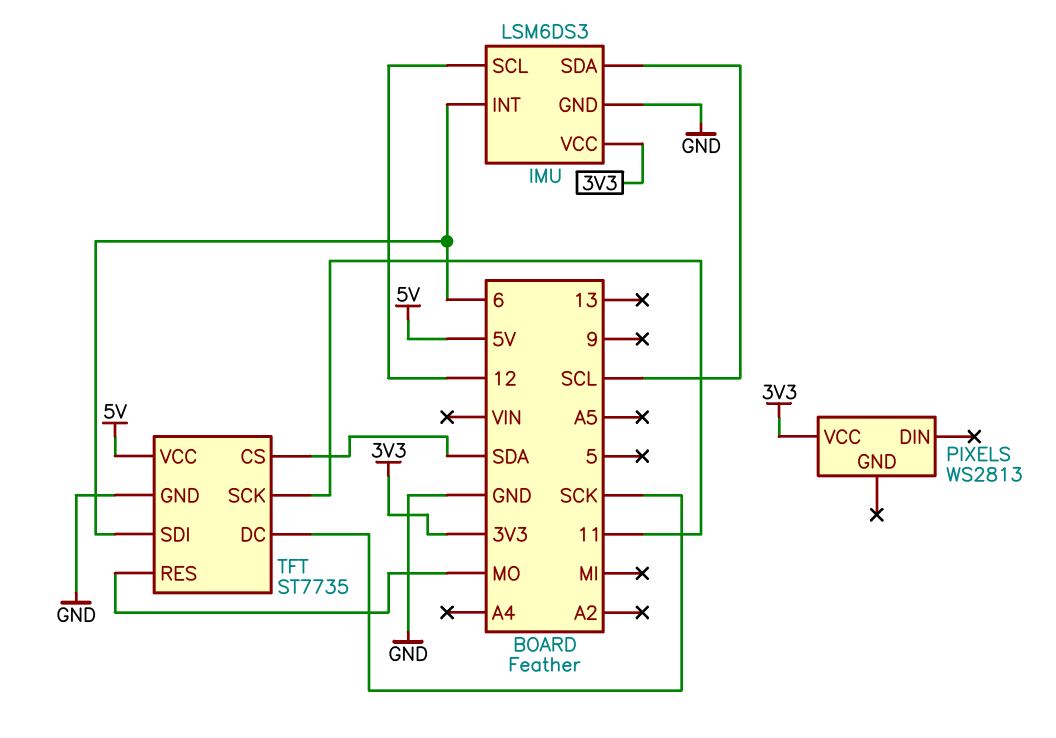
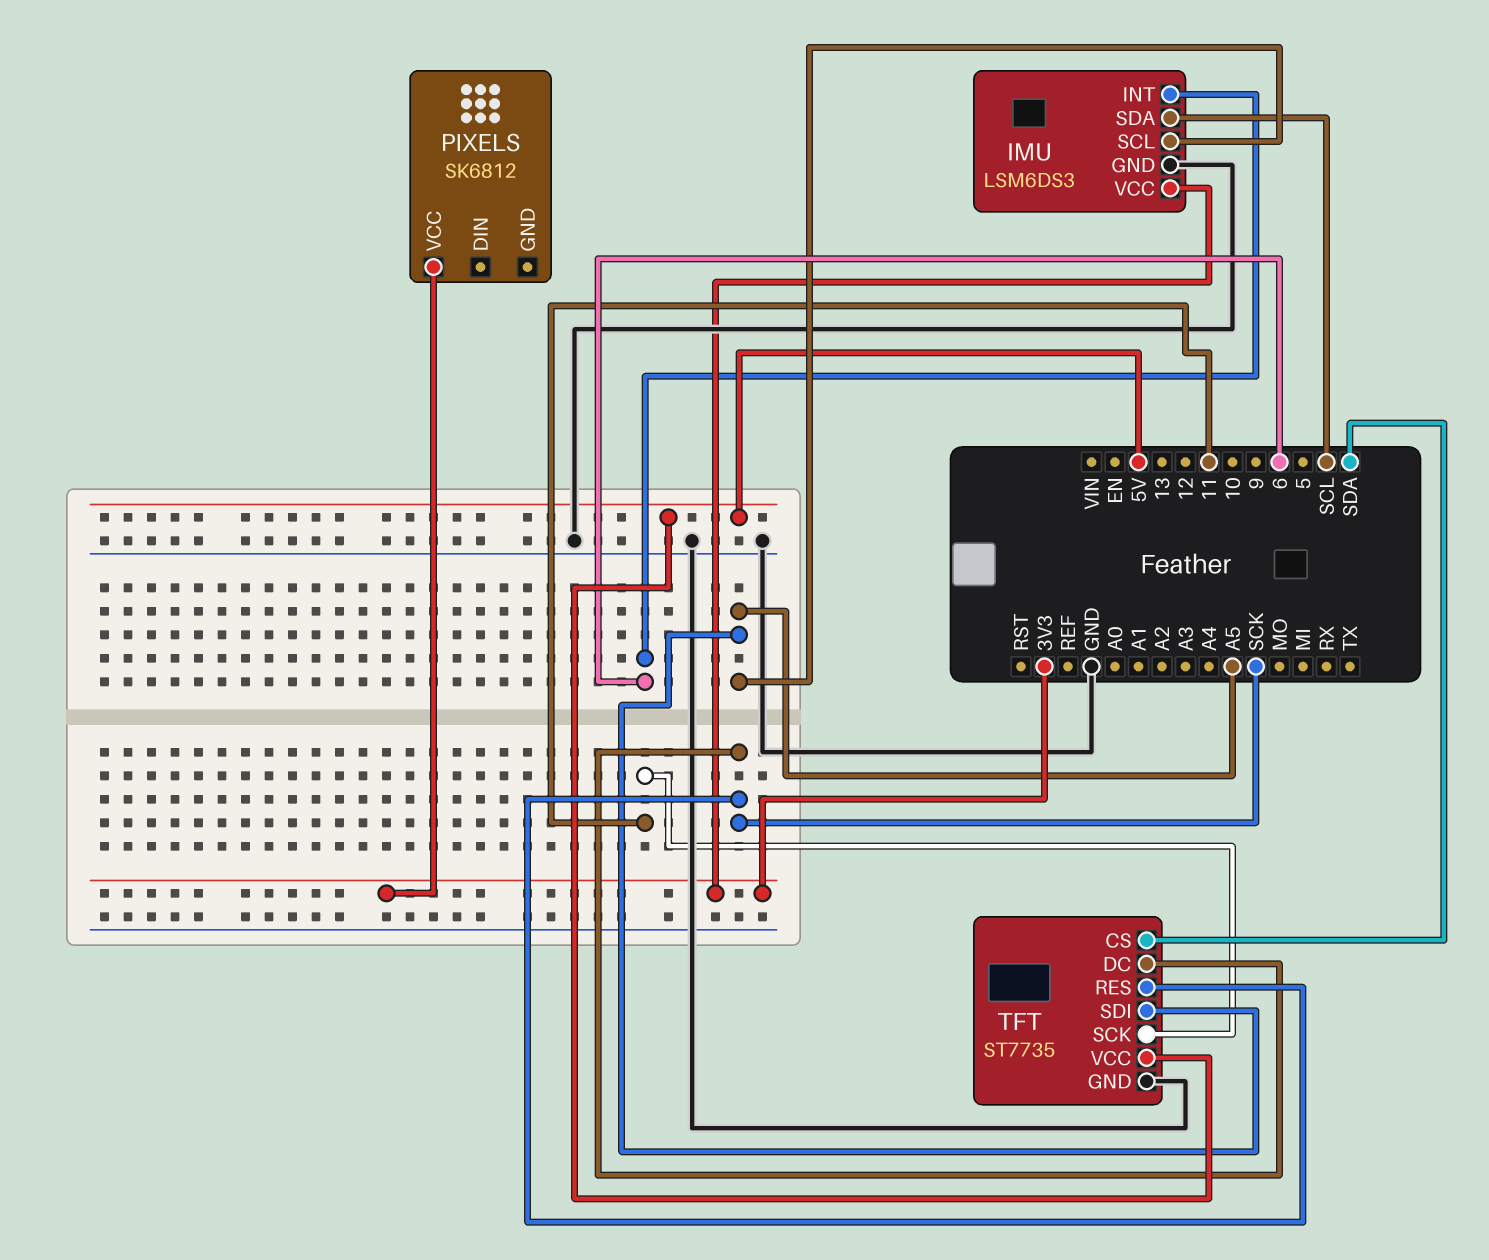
IMU pin SCL: 12 -> A5
PIXELS: WS2813 -> SK6812
TFT pin RES: MO -> SCK
TFT pin SDI: 6 -> A5

